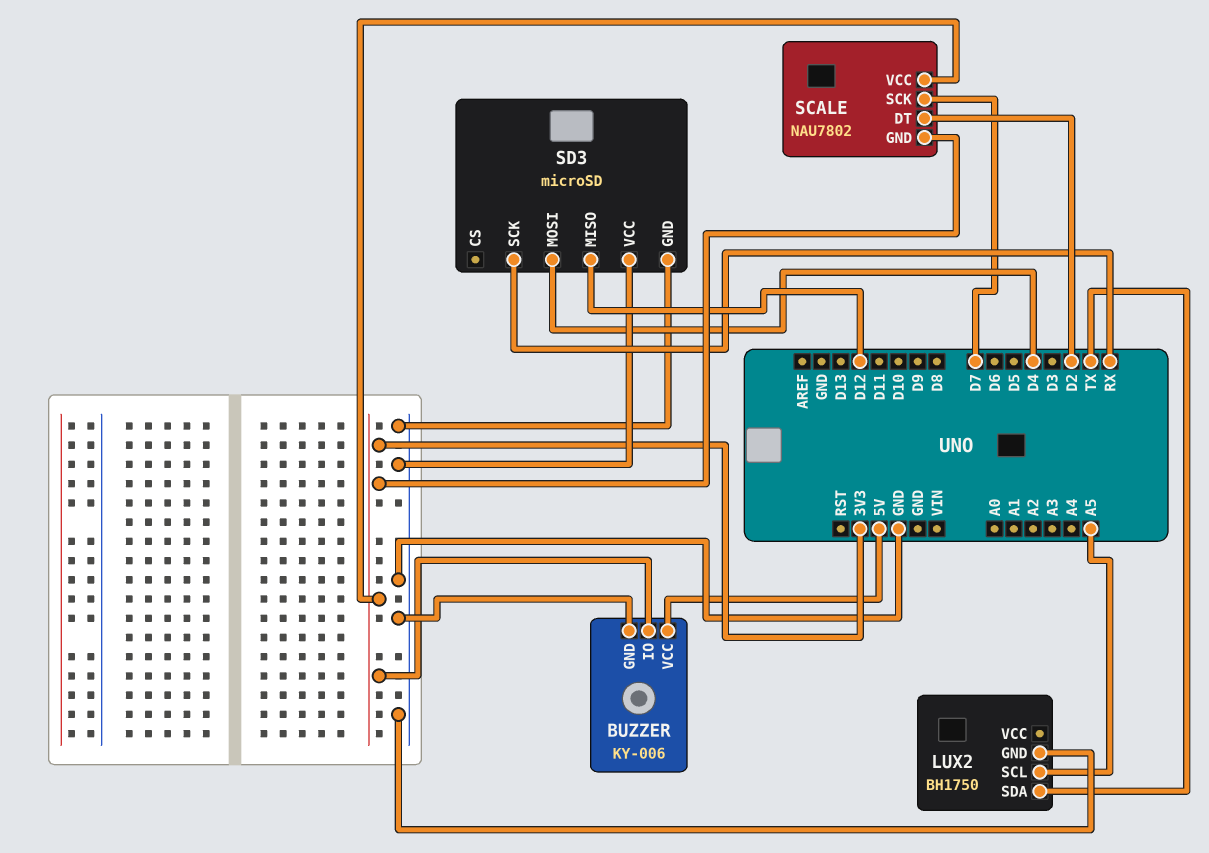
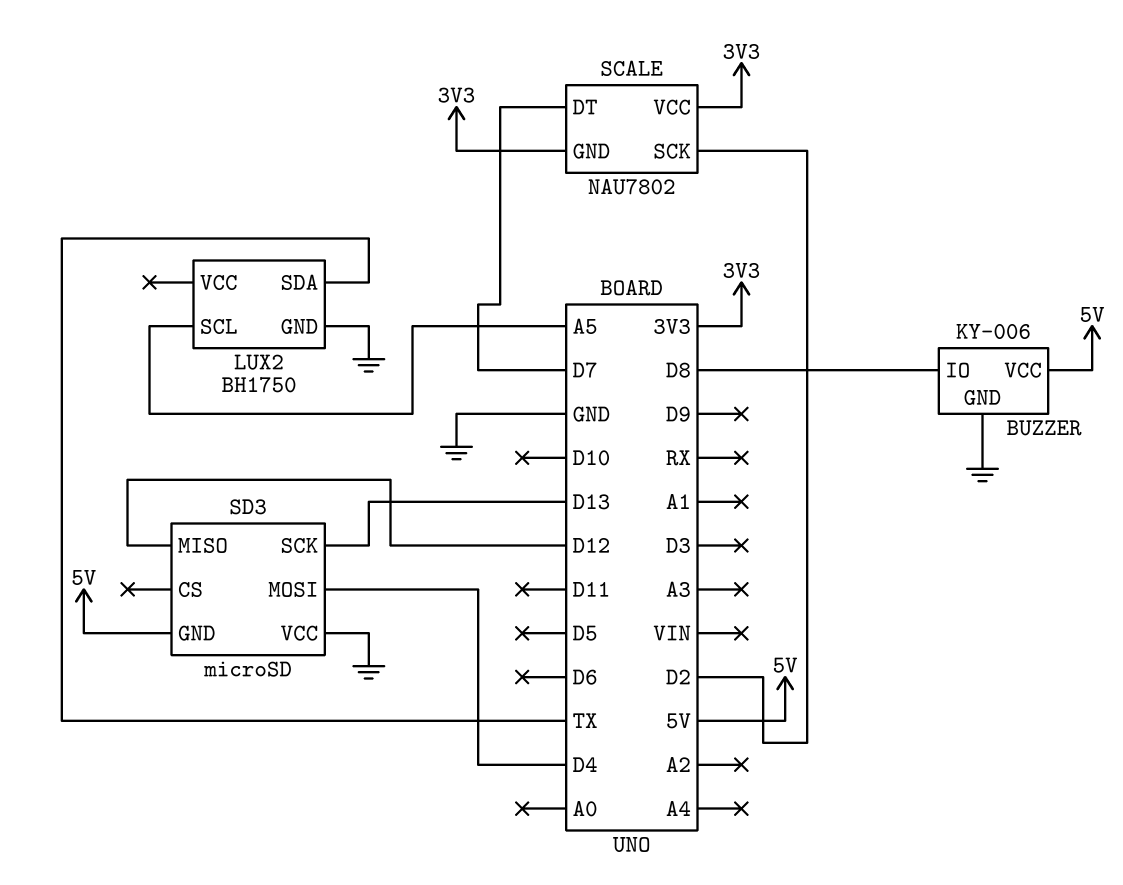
BUZZER pin IO: 3V3 -> D8
SCALE pin DT: D2 -> D7
SCALE pin SCK: D7 -> D2
SD3 pin GND: GND -> 5V
SD3 pin SCK: RX -> D13

